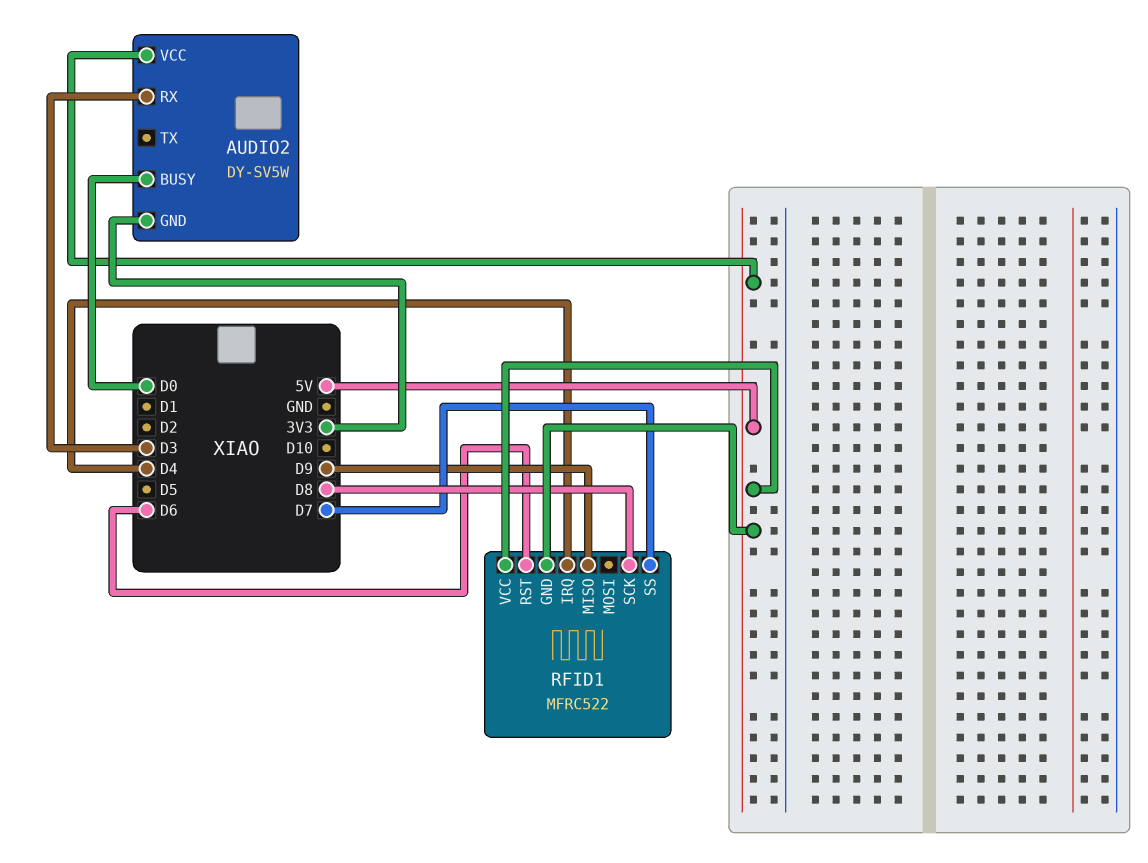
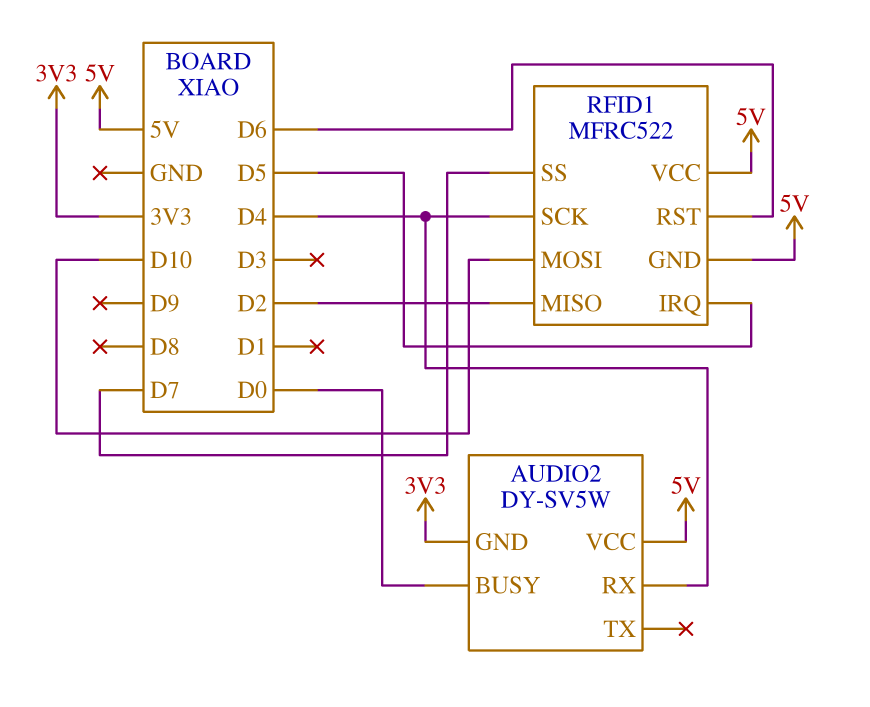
AUDIO2 pin RX: D3 -> D4
RFID1 pin IRQ: D4 -> D5
RFID1 pin MISO: D9 -> D2
RFID1 pin MOSI: none -> D10
RFID1 pin SCK: D8 -> D4

